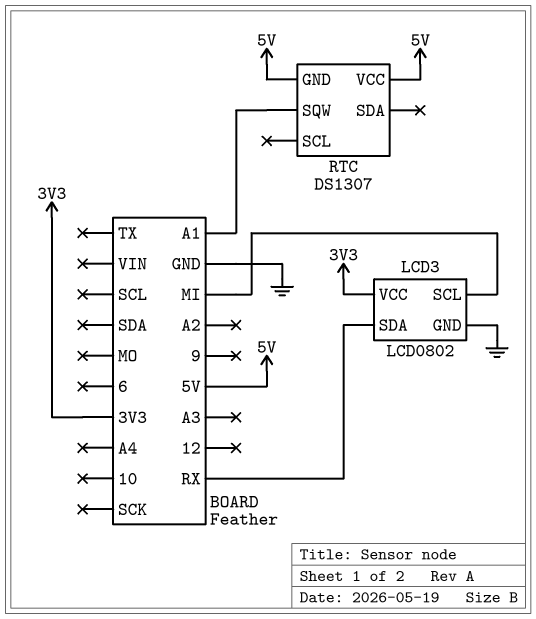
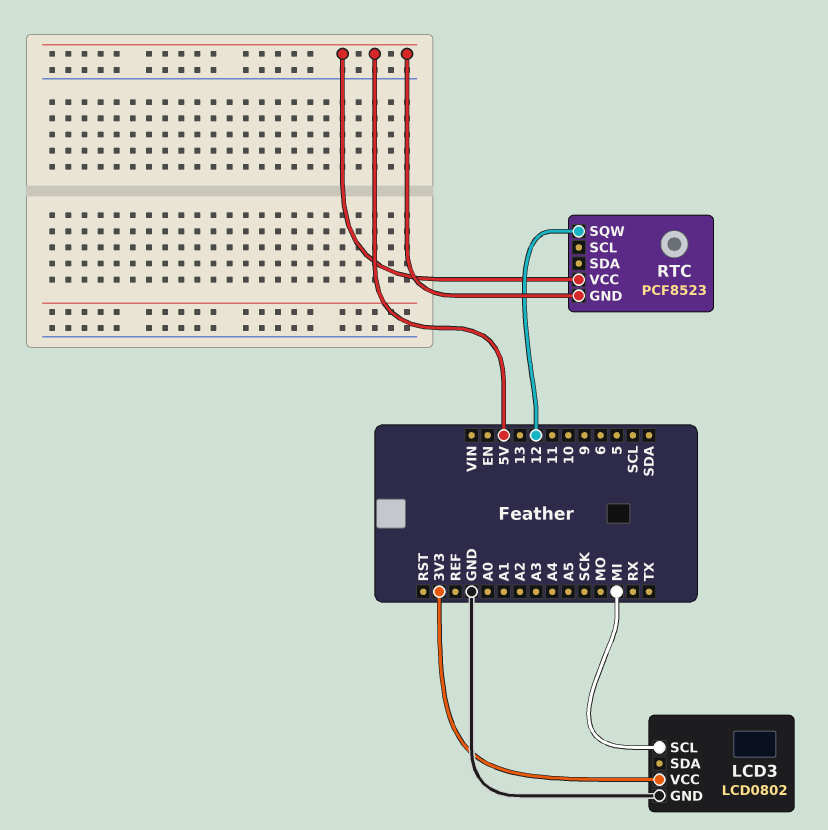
LCD3 pin SDA: RX -> none
RTC: DS1307 -> PCF8523
RTC pin SQW: A1 -> 12

